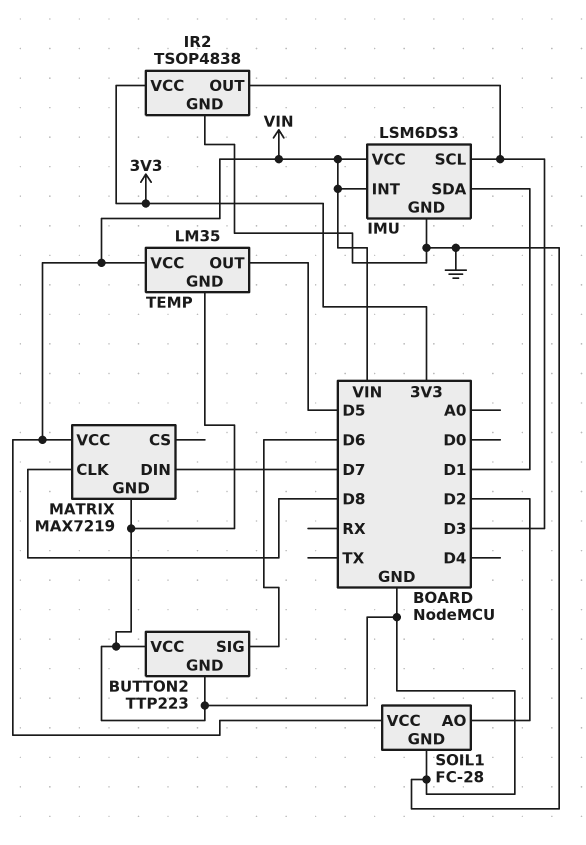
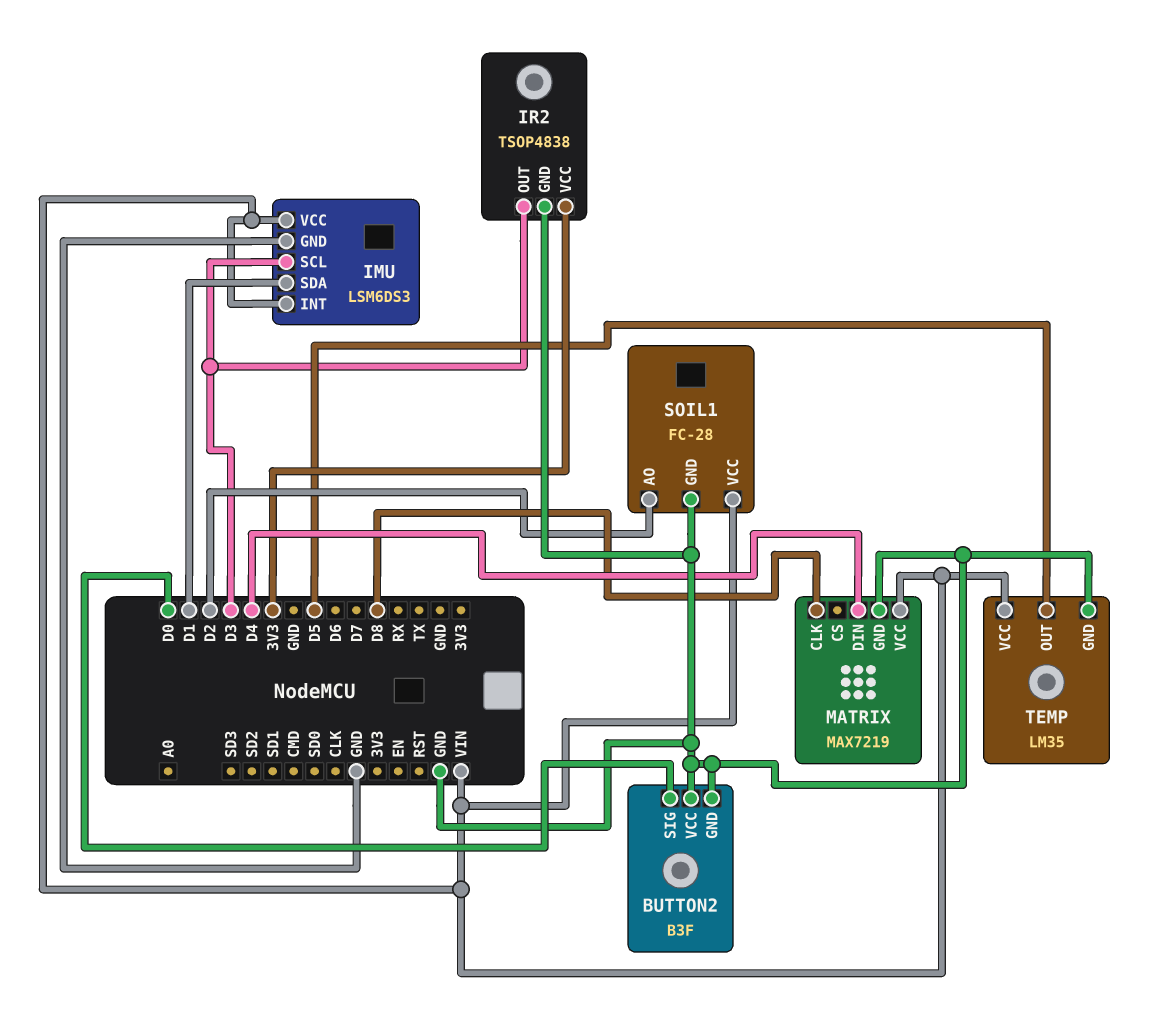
BUTTON2: TTP223 -> B3F
BUTTON2 pin SIG: D6 -> D0
MATRIX pin DIN: D7 -> D4

